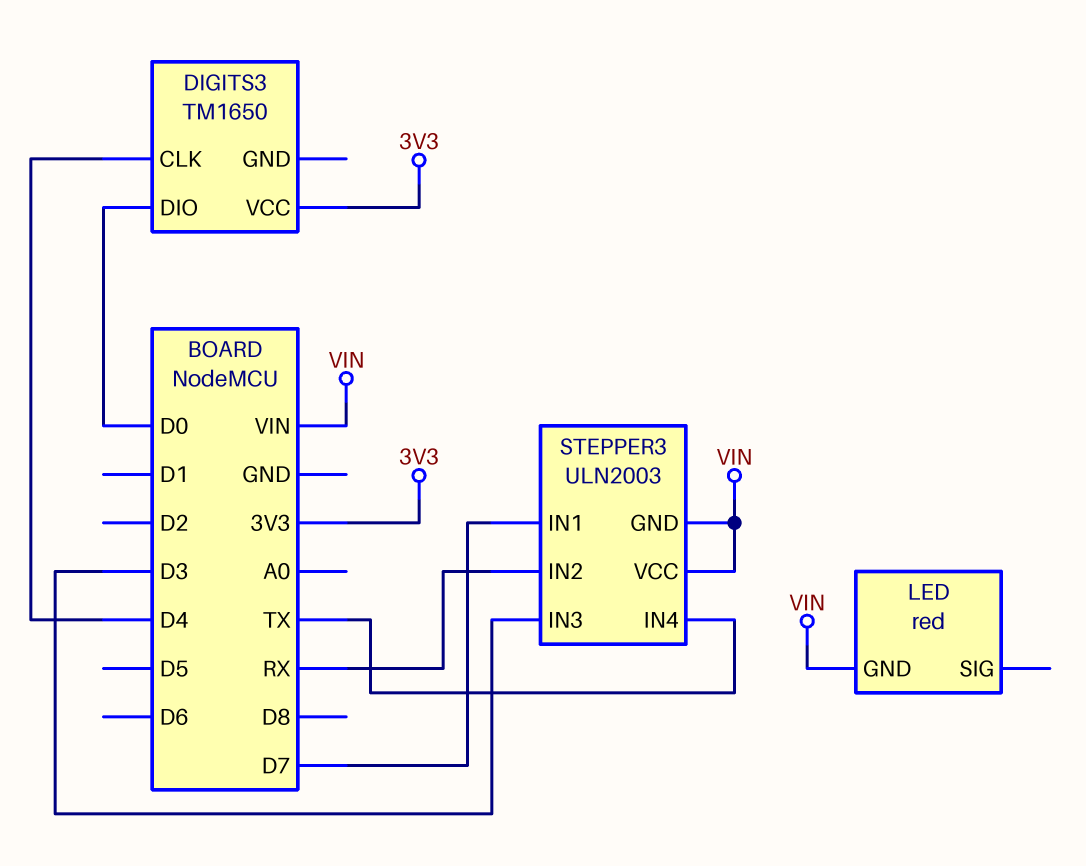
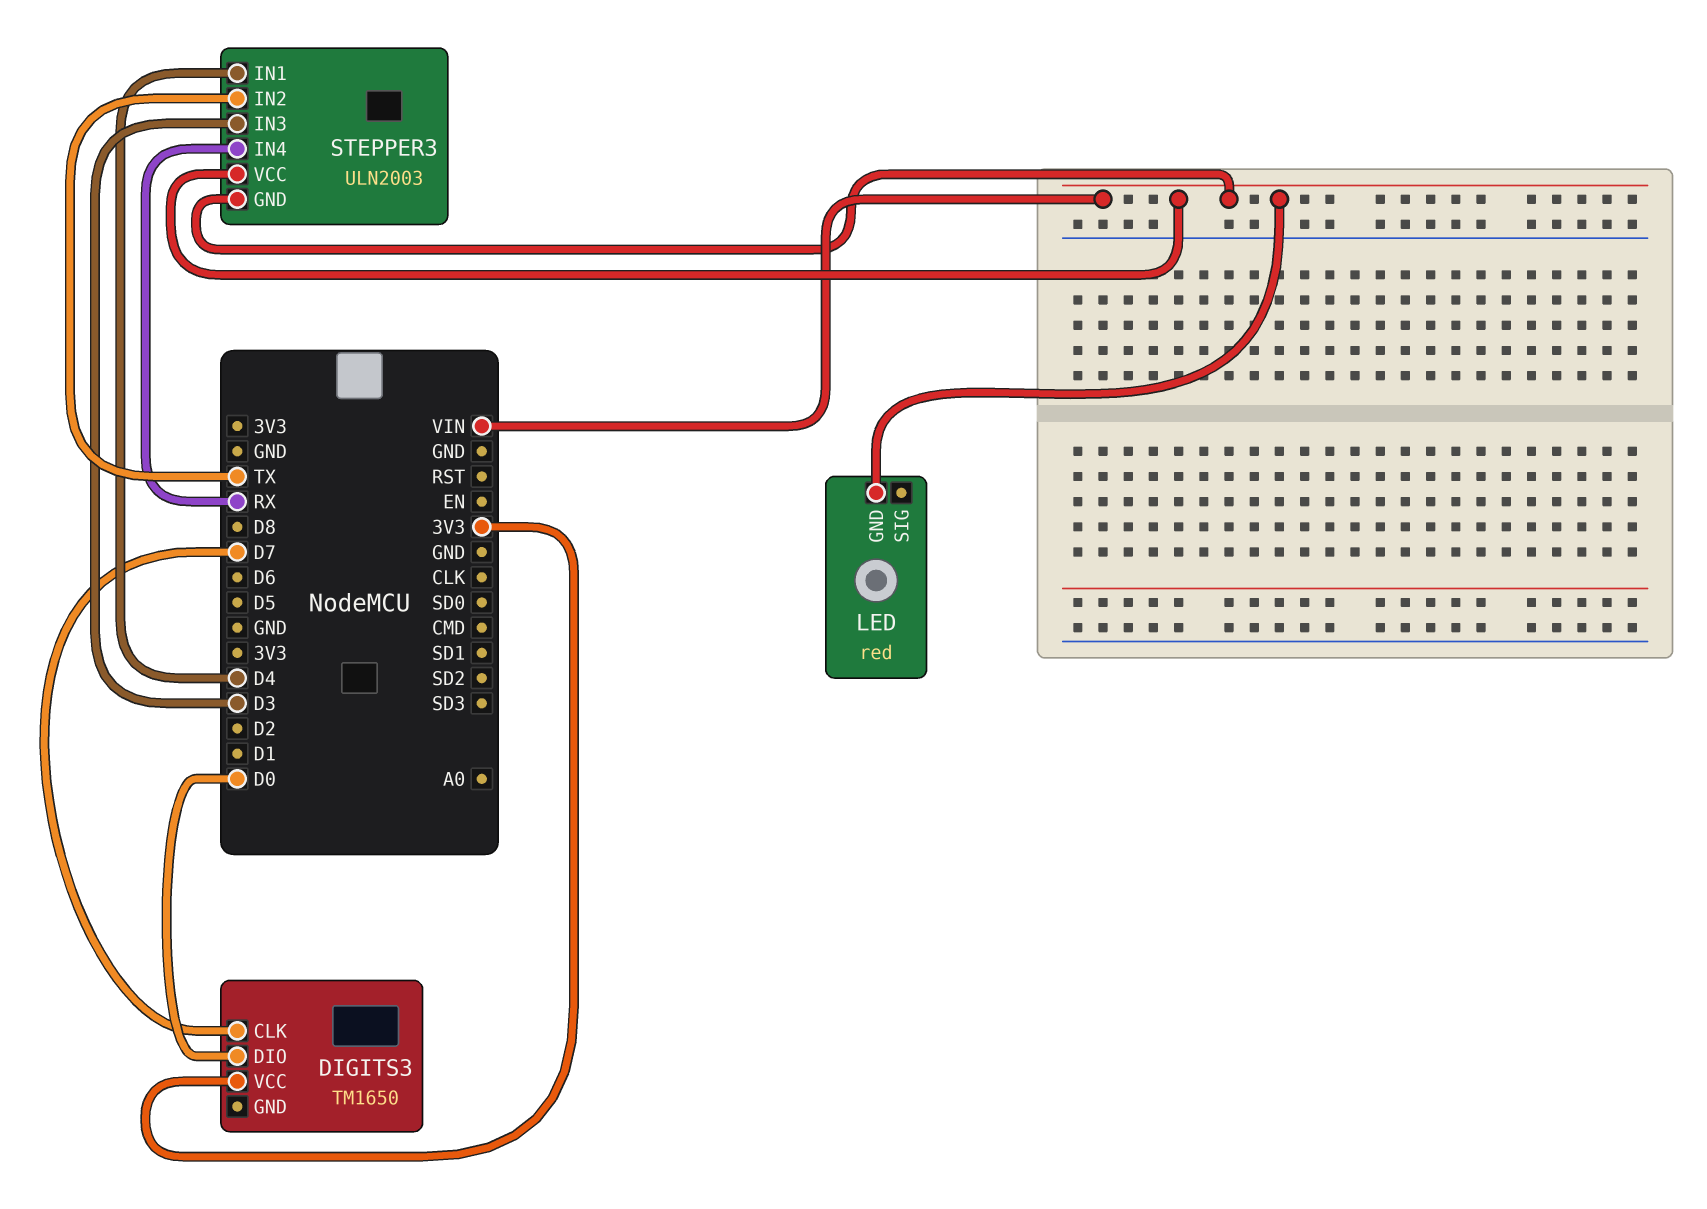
DIGITS3 pin CLK: D4 -> D7
STEPPER3 pin IN1: D7 -> D4
STEPPER3 pin IN2: RX -> TX
STEPPER3 pin IN4: TX -> RX

